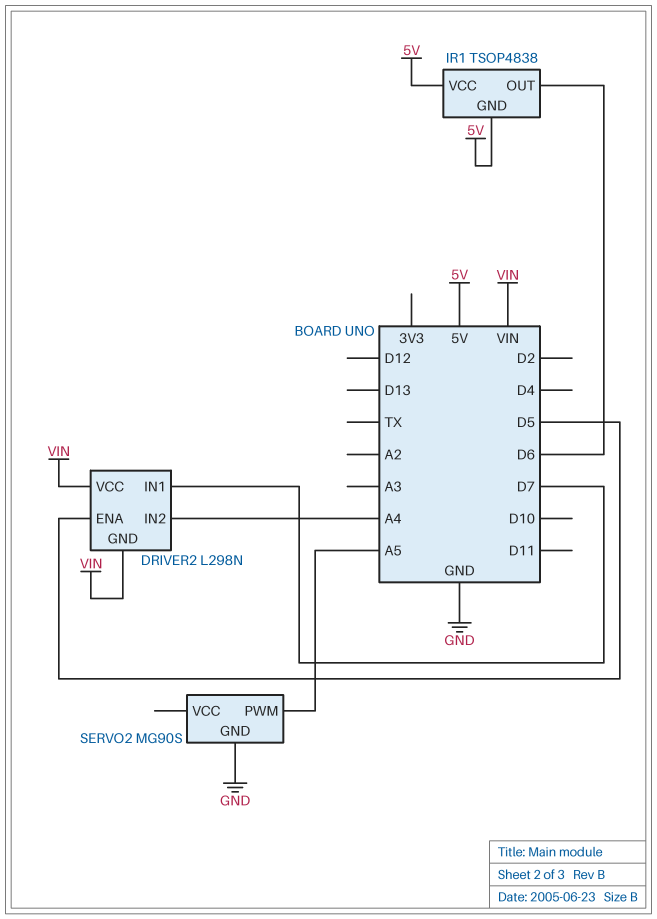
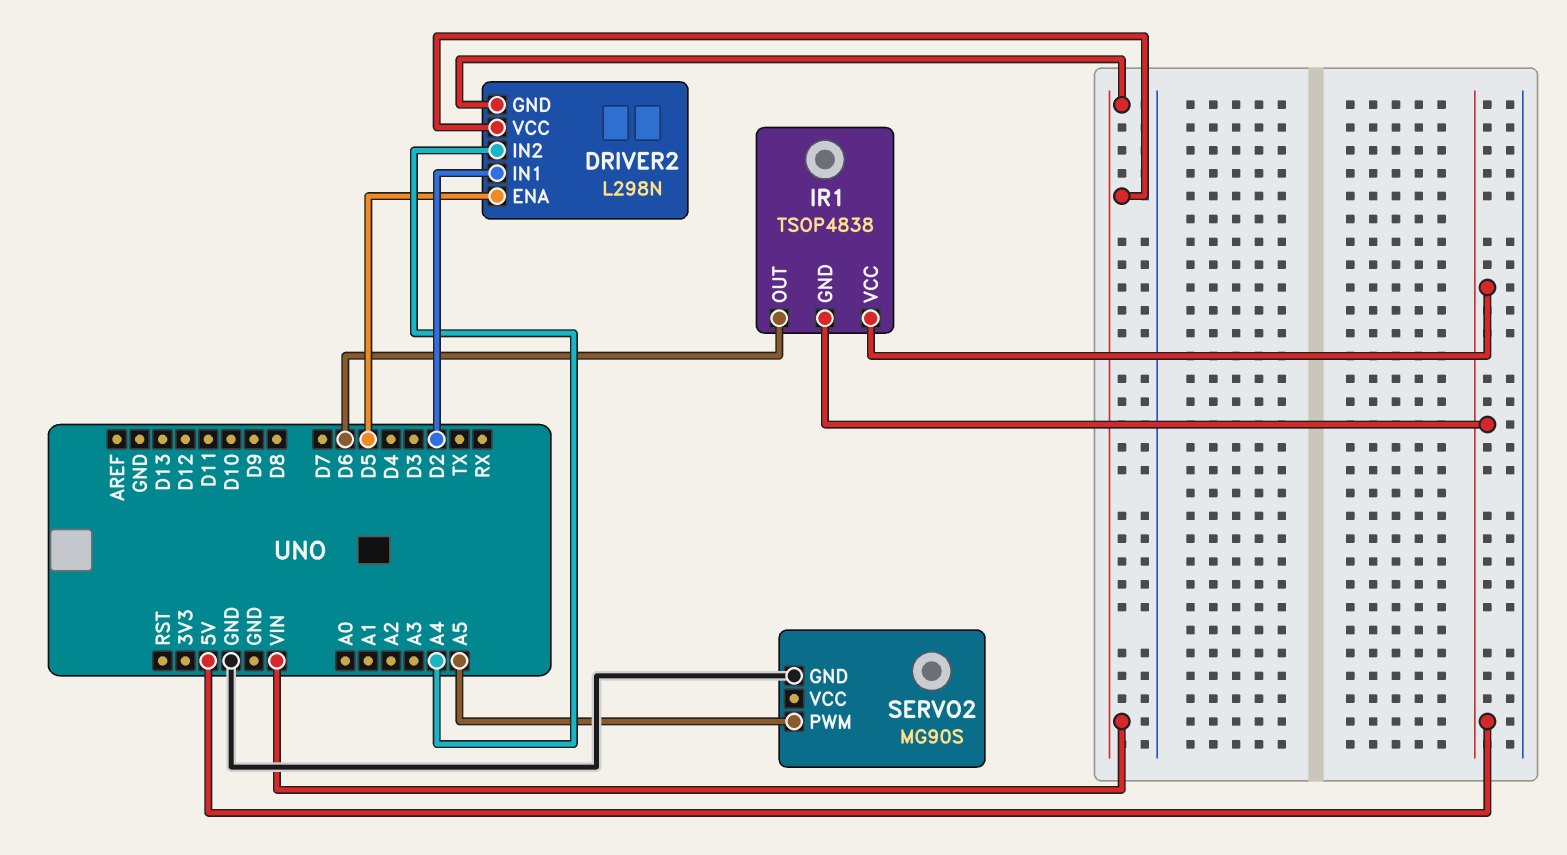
DRIVER2 pin IN1: D7 -> D2

